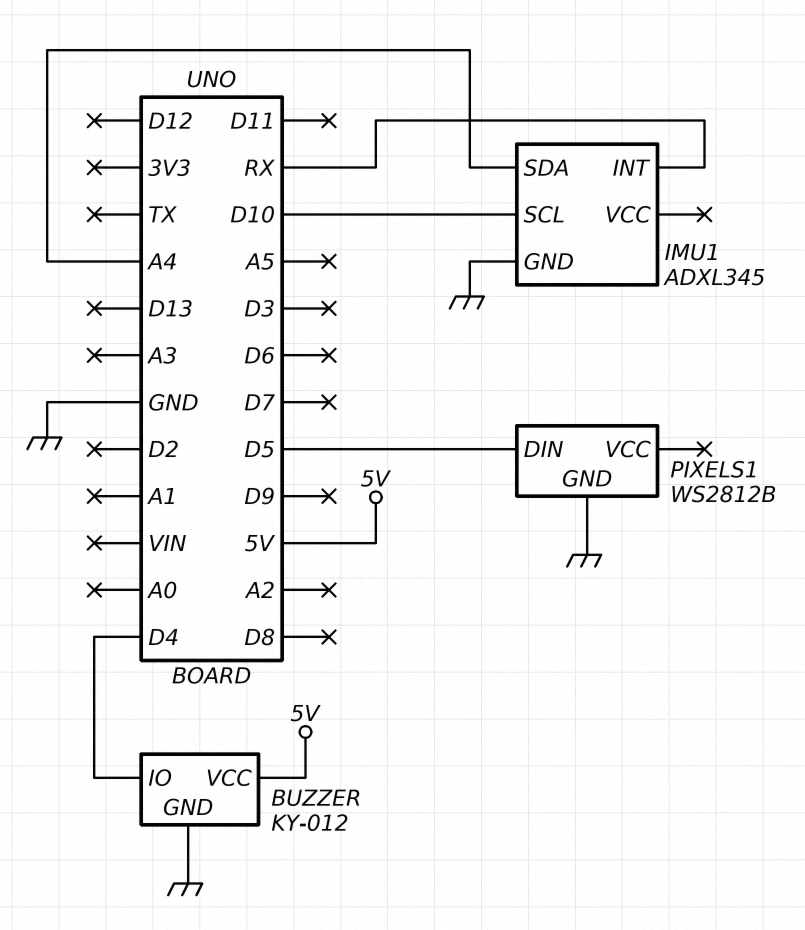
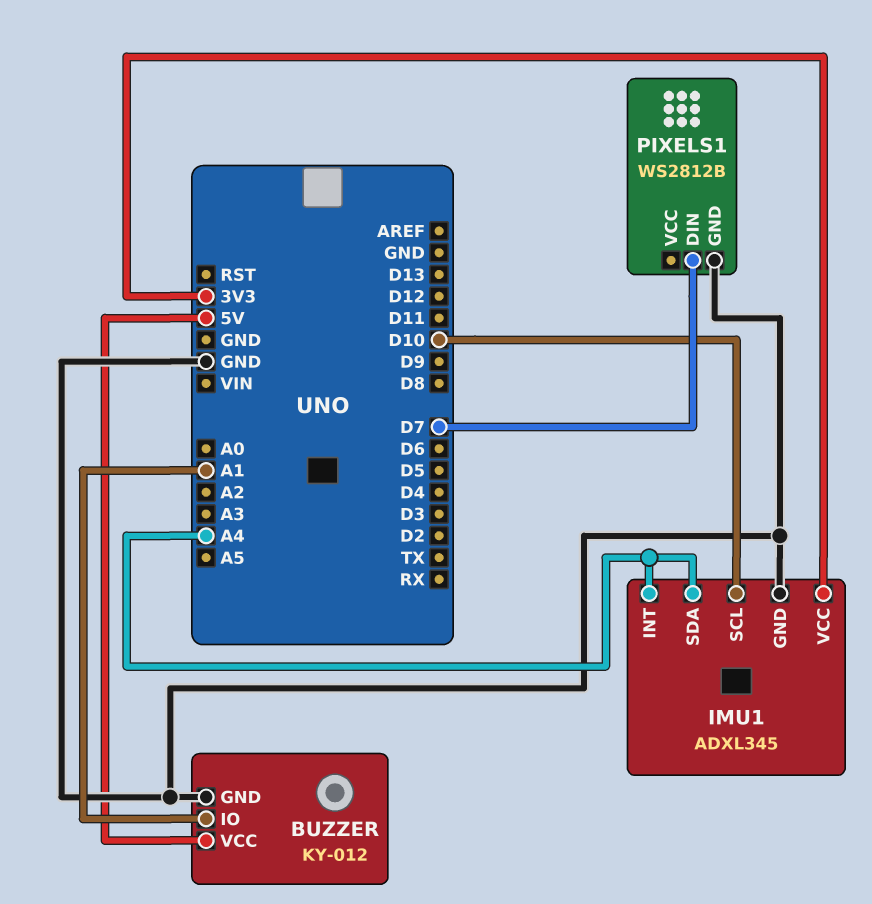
BUZZER pin IO: D4 -> A1
IMU1 pin INT: RX -> A4
IMU1 pin VCC: none -> 3V3
PIXELS1 pin DIN: D5 -> D7

